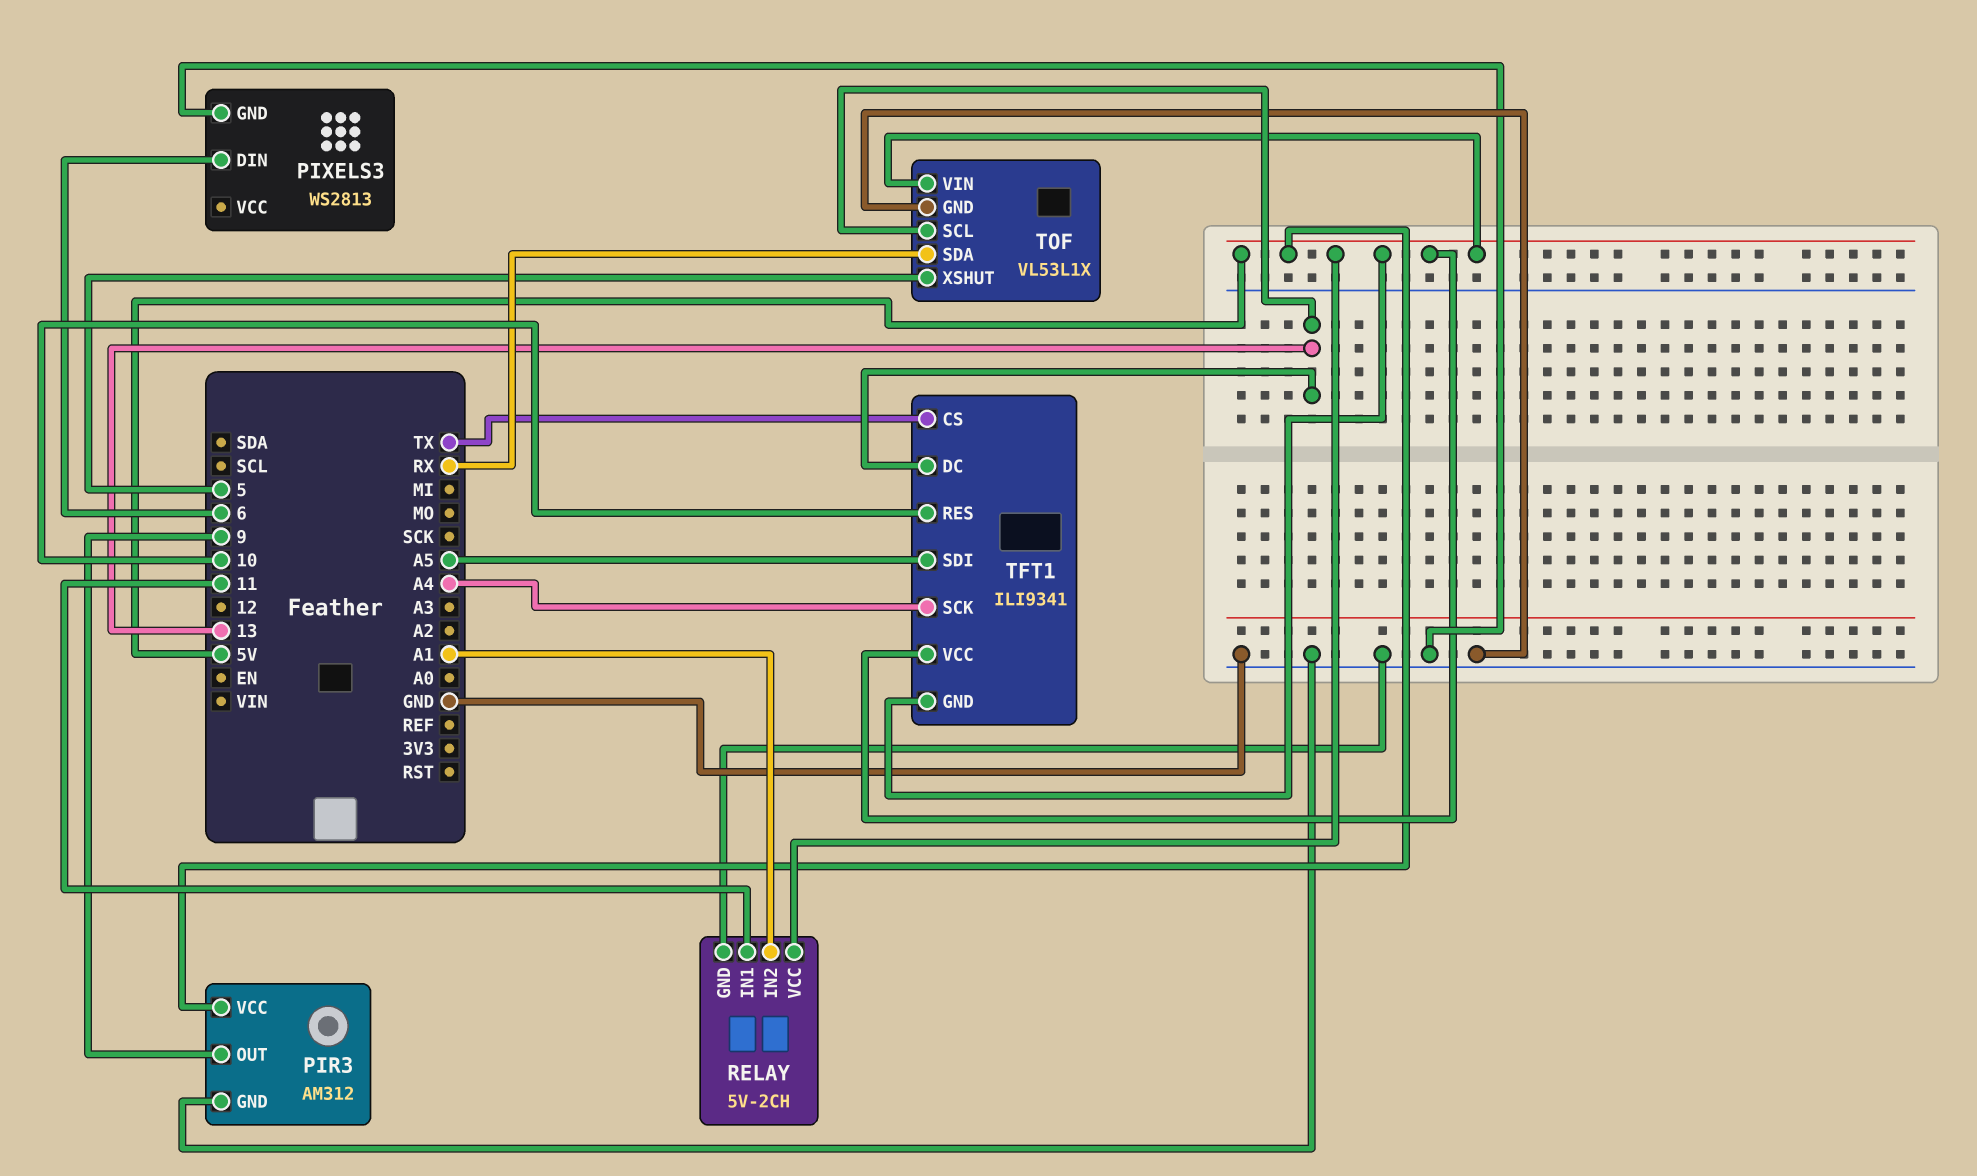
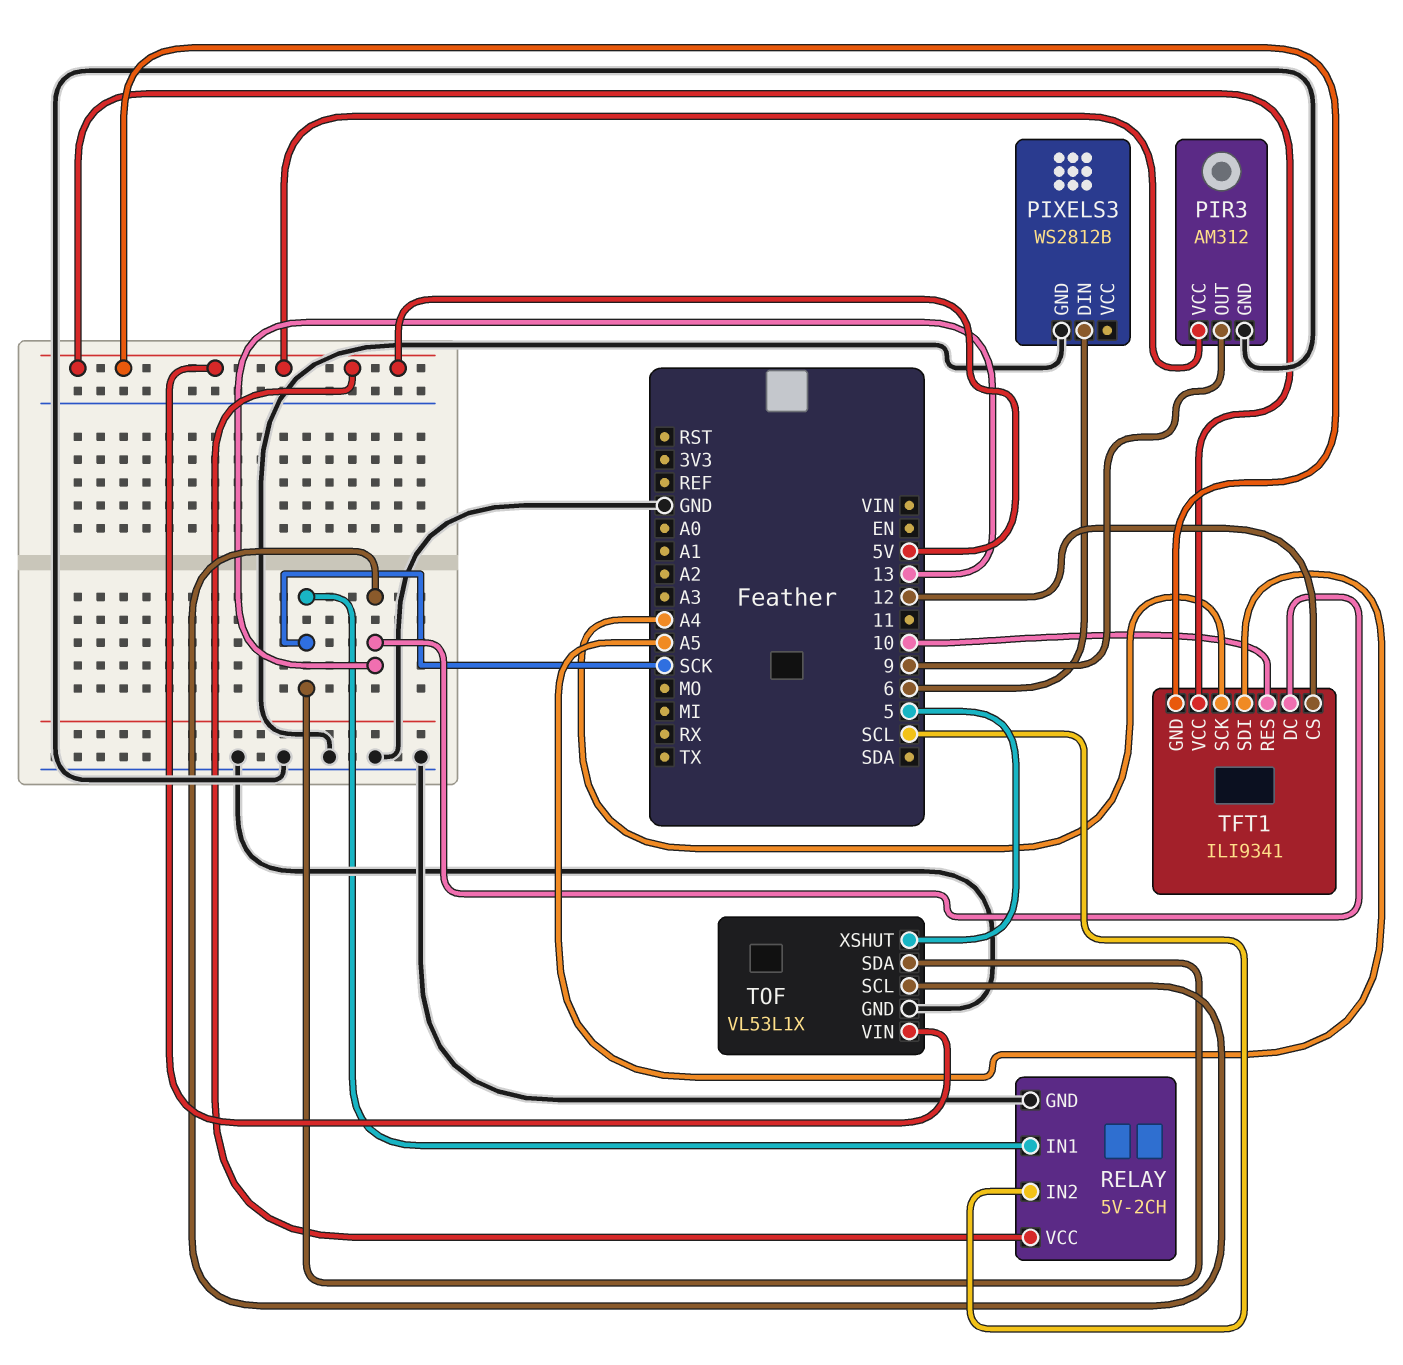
PIXELS3: WS2813 -> WS2812B
RELAY pin IN1: 11 -> SCK
RELAY pin IN2: A1 -> SCL
TFT1 pin CS: TX -> 12
TOF pin SDA: RX -> SCK

